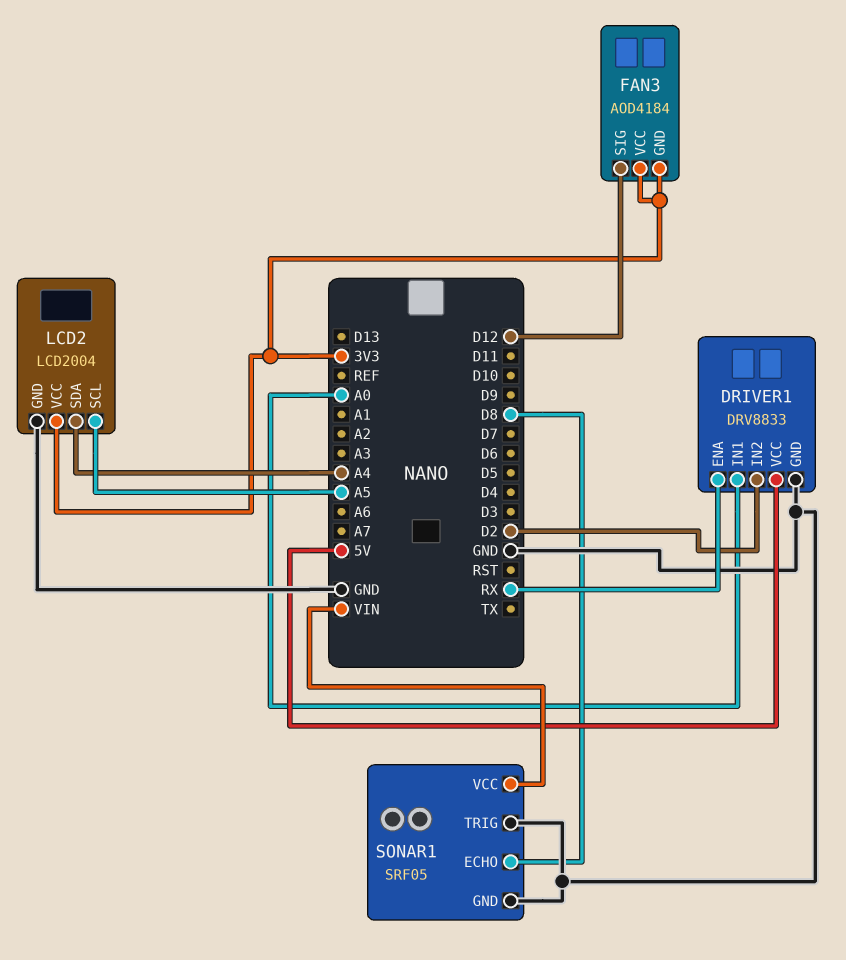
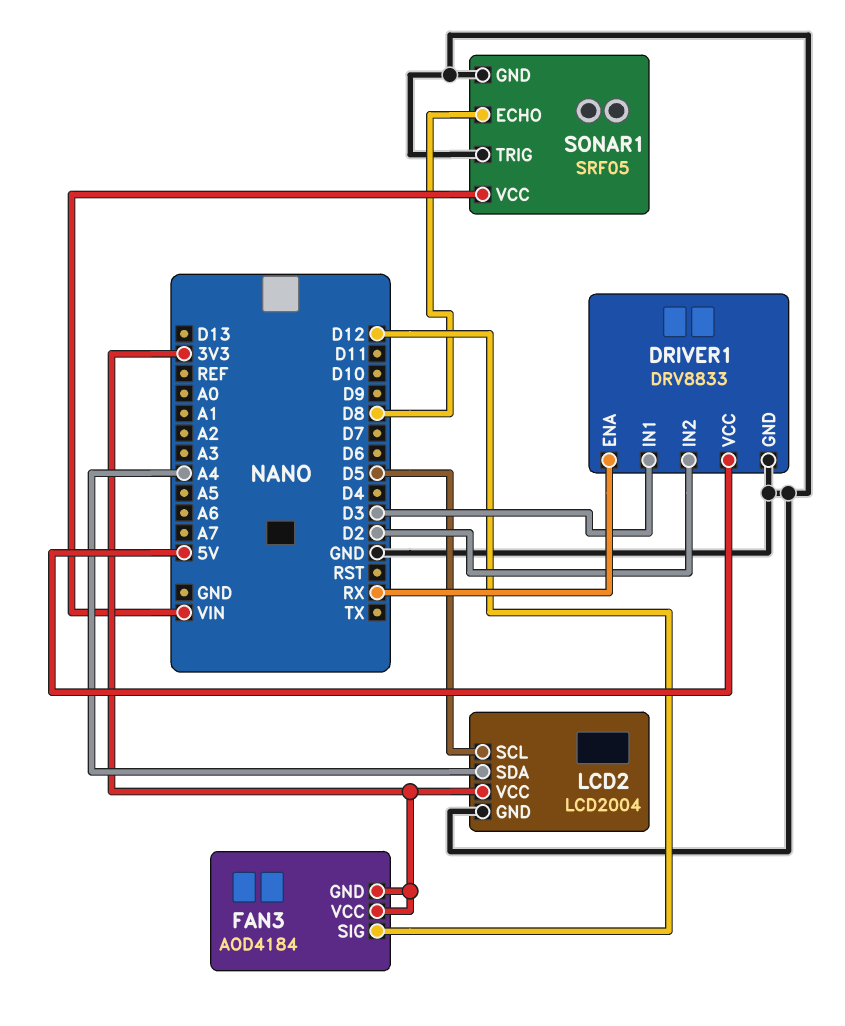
DRIVER1 pin IN1: A0 -> D3
LCD2 pin SCL: A5 -> D5

